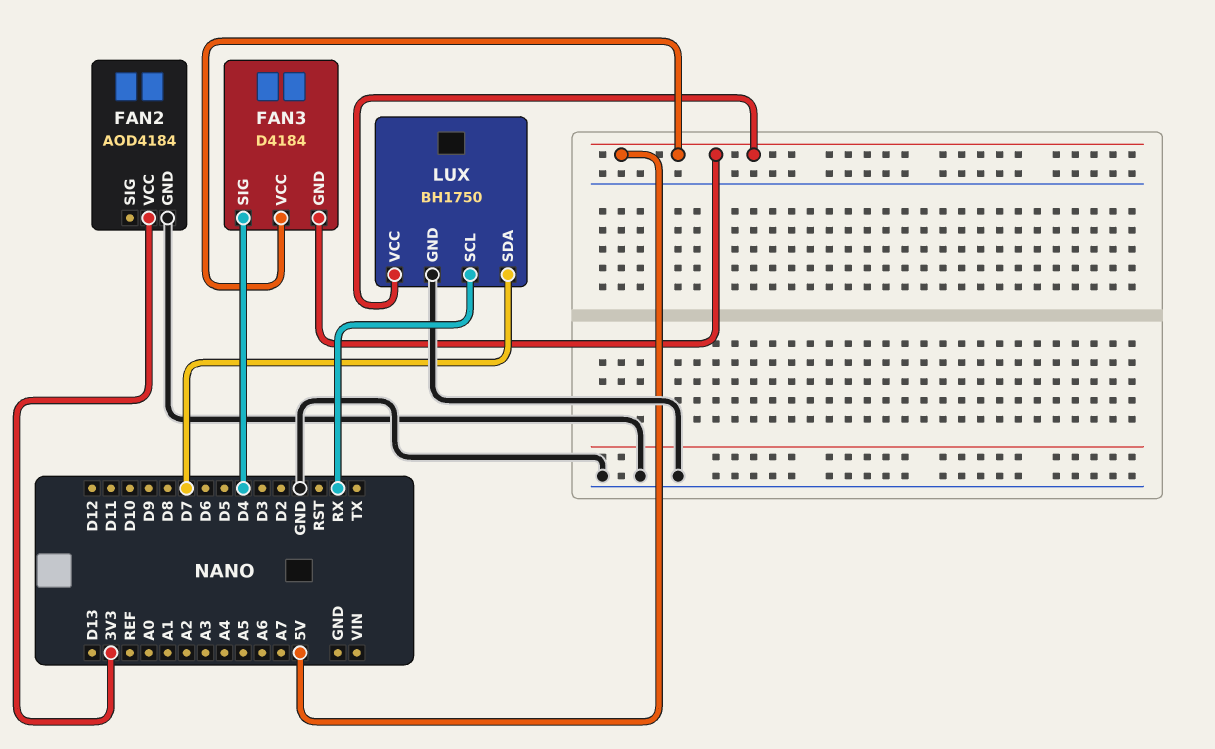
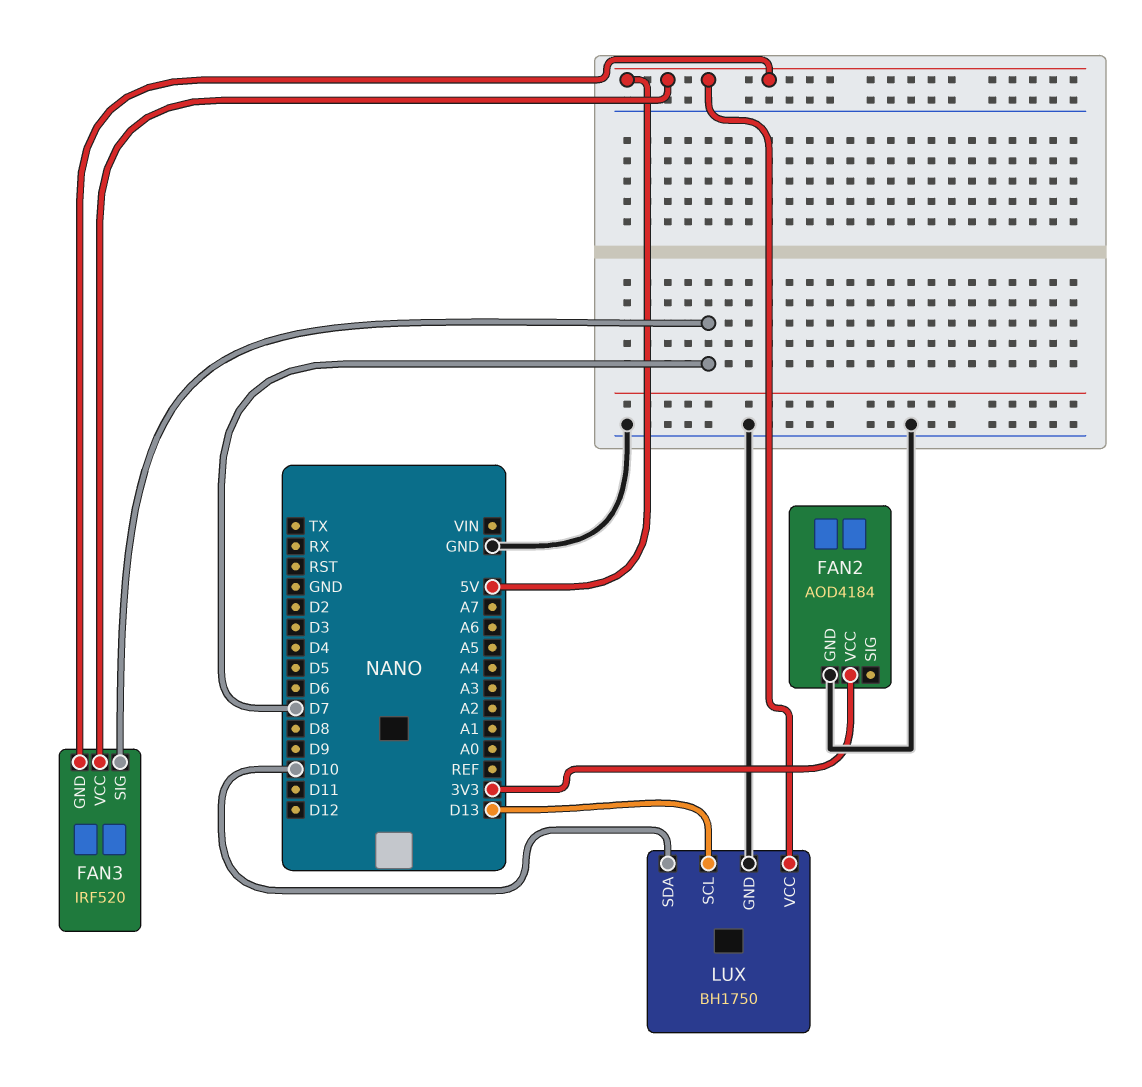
FAN3: D4184 -> IRF520
FAN3 pin SIG: D4 -> D7
LUX pin SCL: RX -> D13
LUX pin SDA: D7 -> D10

